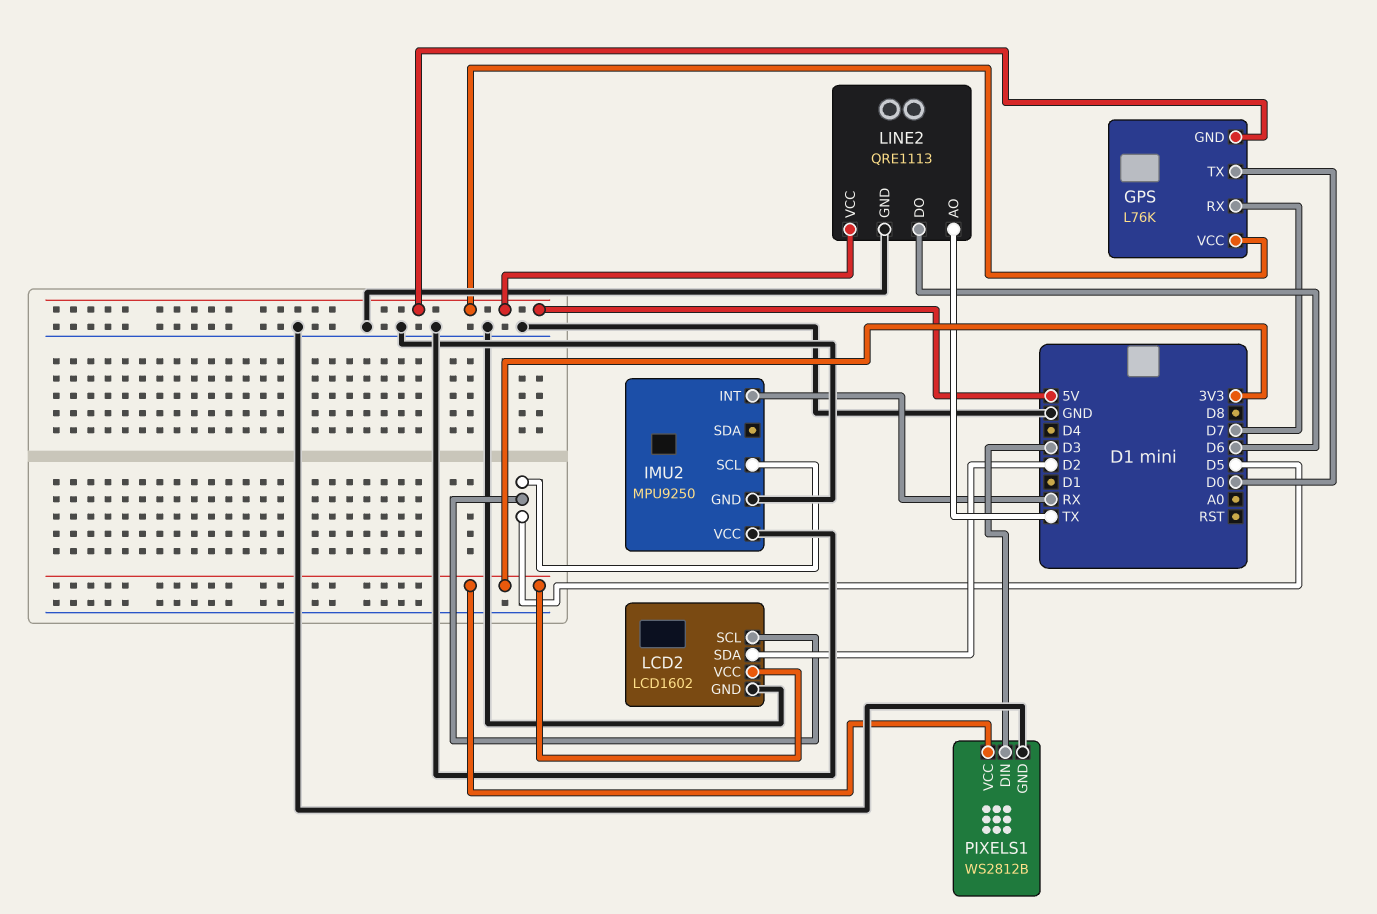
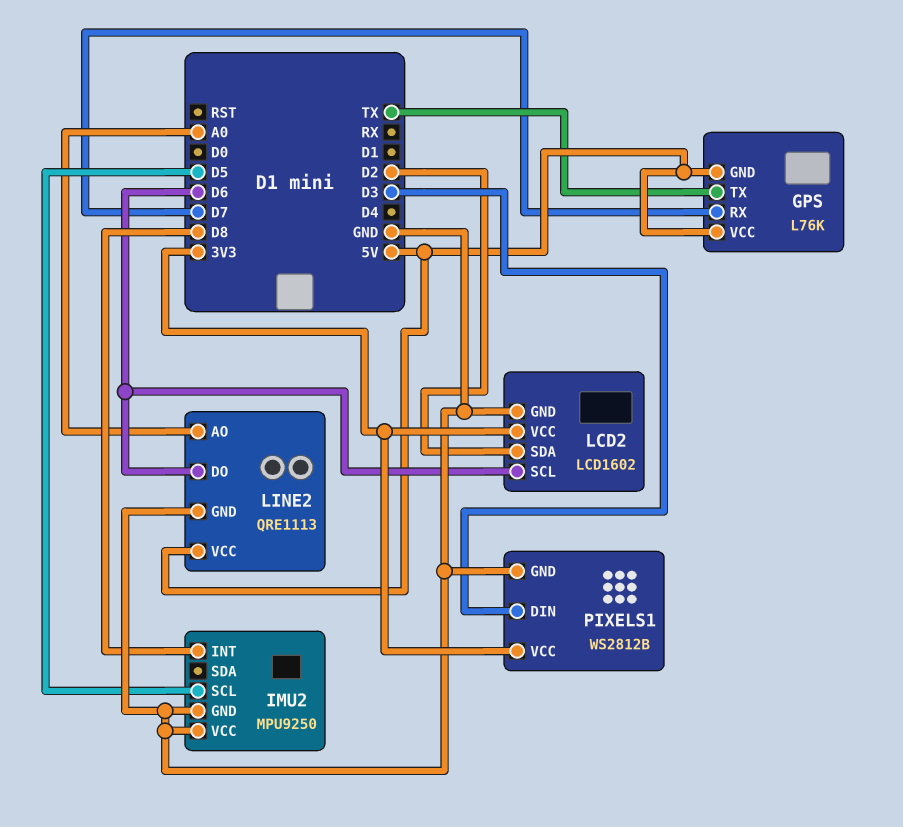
GPS pin TX: D0 -> TX
IMU2 pin INT: RX -> D8
LCD2 pin SCL: D5 -> D6
LINE2 pin AO: TX -> A0

